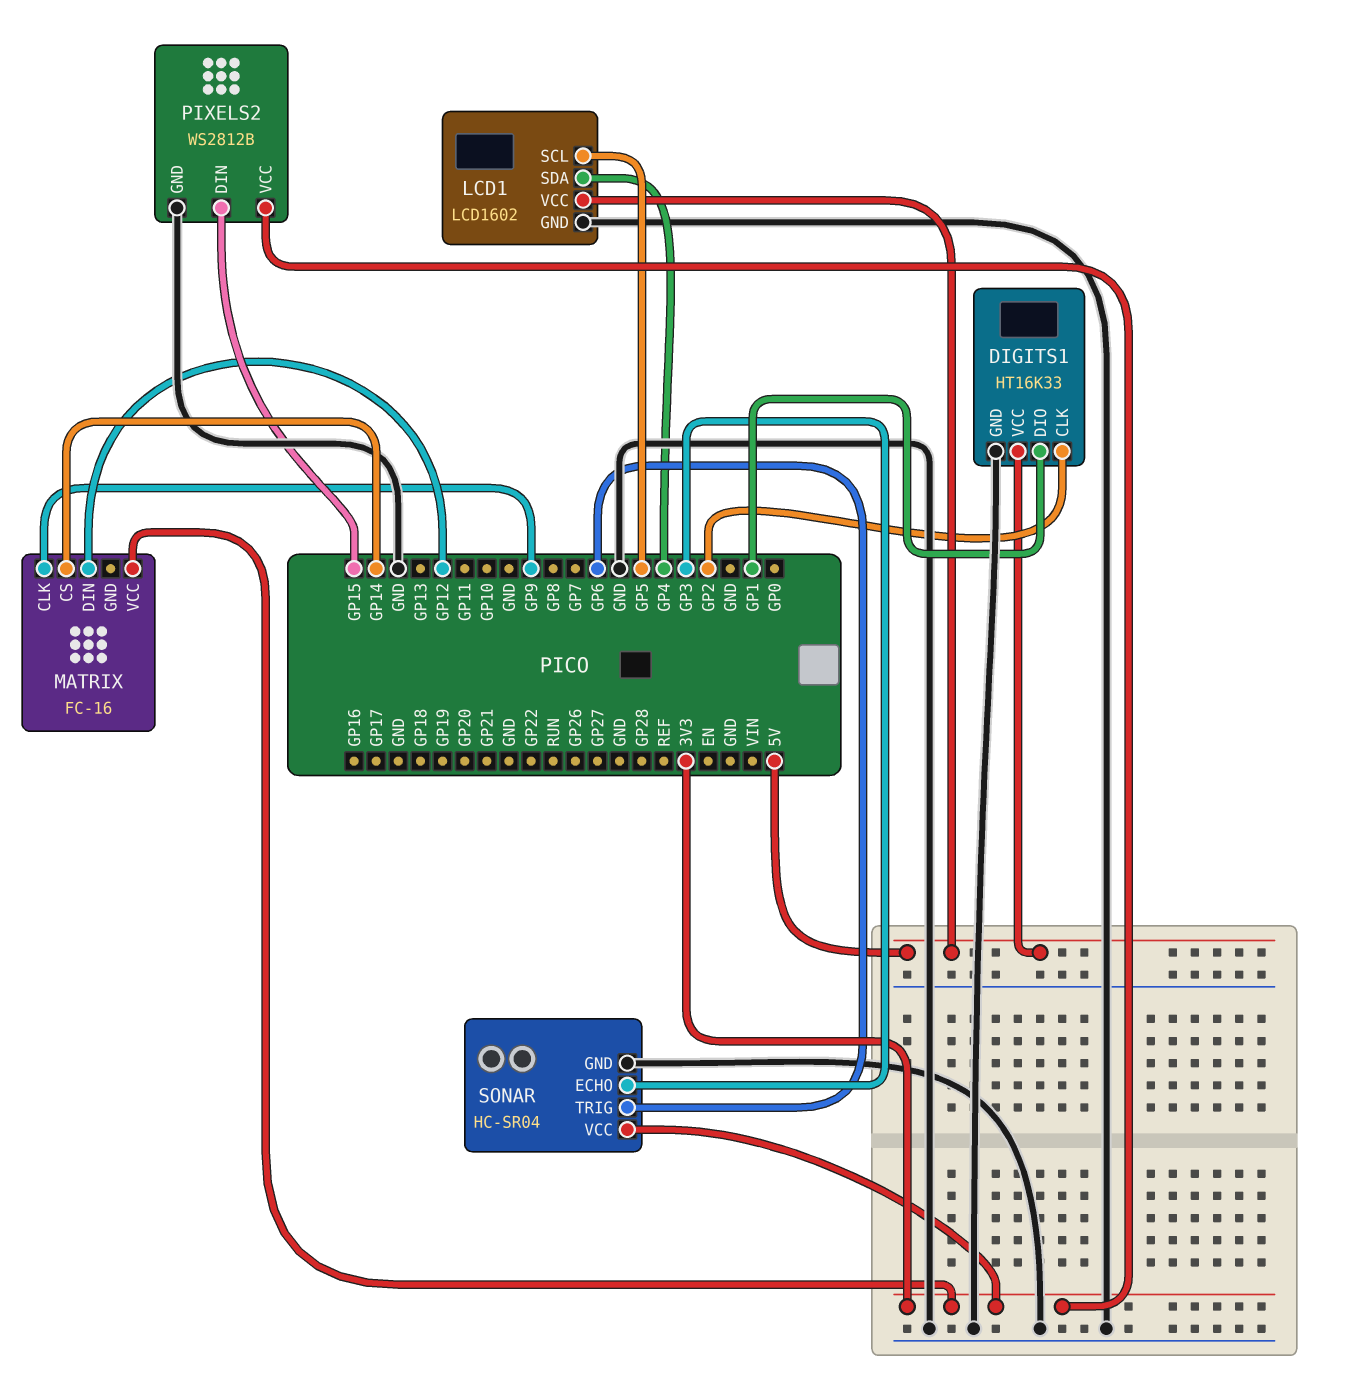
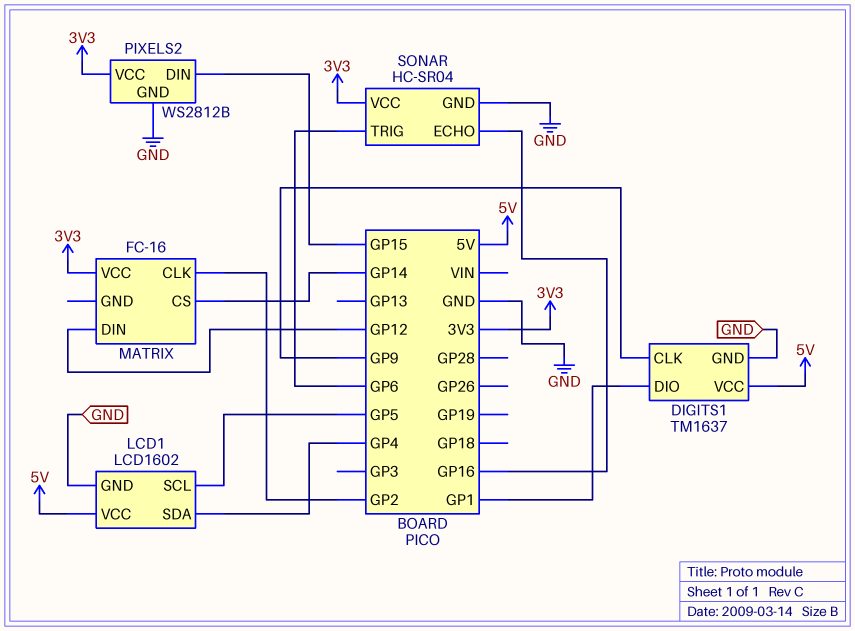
DIGITS1: HT16K33 -> TM1637
DIGITS1 pin CLK: GP2 -> GP9
MATRIX pin CLK: GP9 -> GP2
SONAR pin ECHO: GP3 -> GP16

